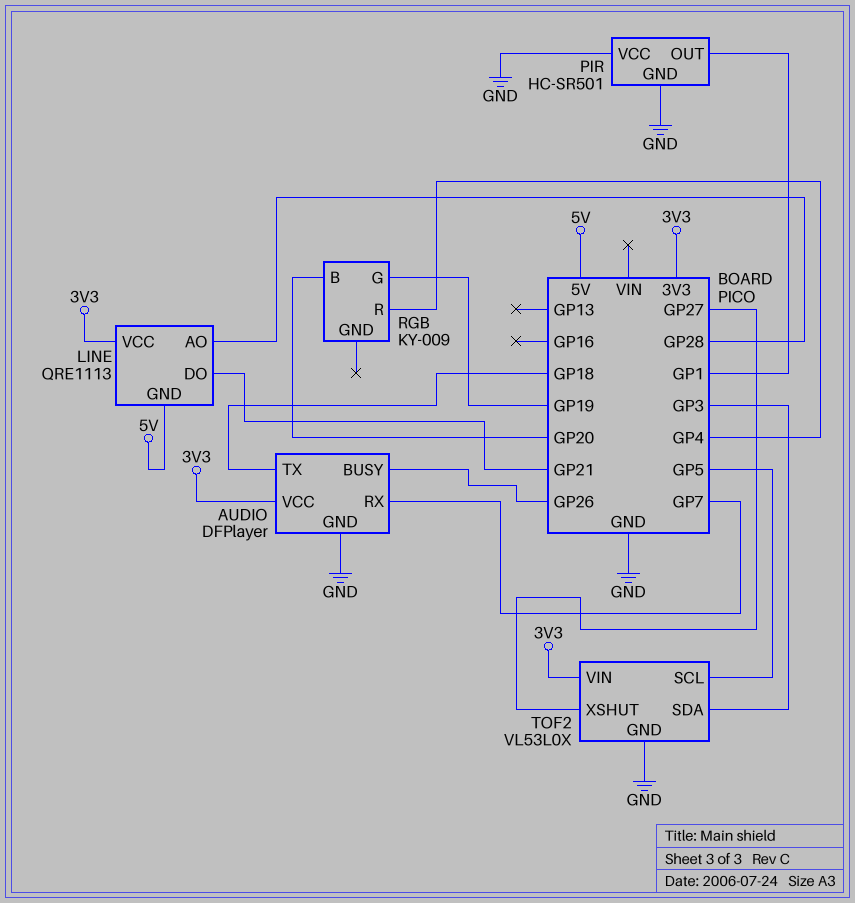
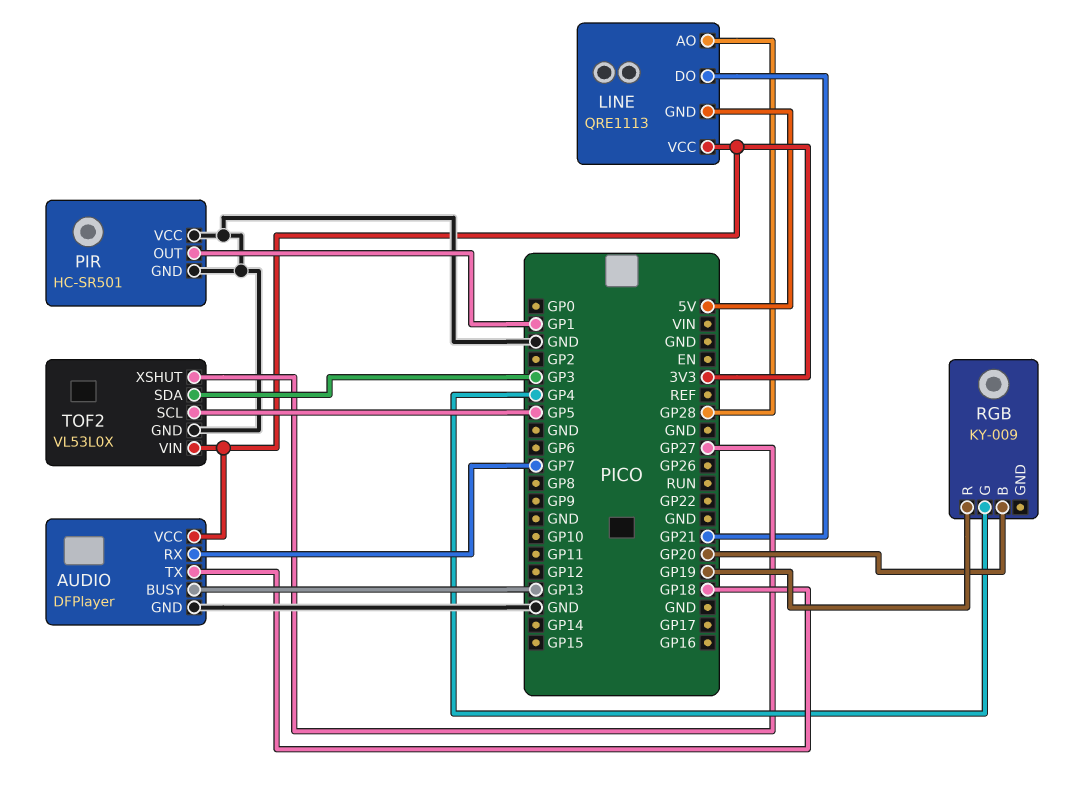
AUDIO pin BUSY: GP26 -> GP13
RGB pin G: GP19 -> GP4
RGB pin R: GP4 -> GP19

